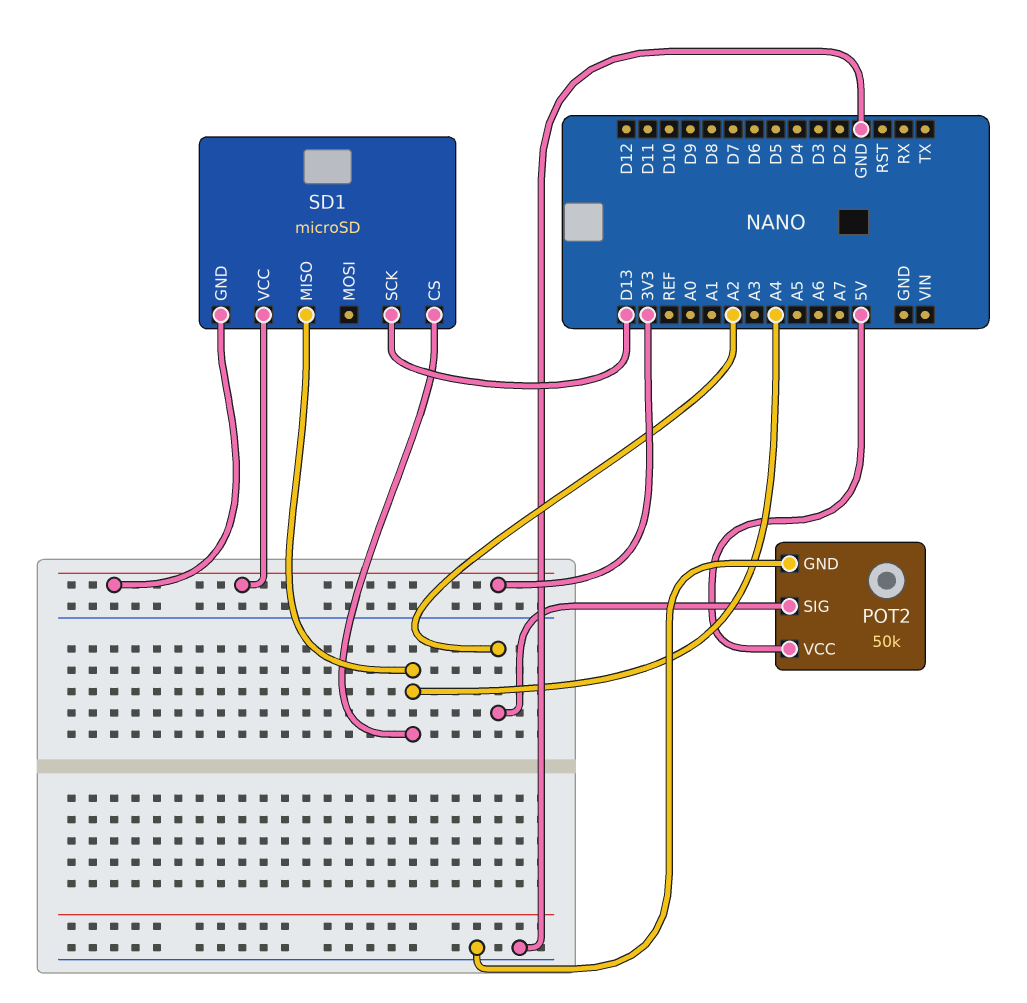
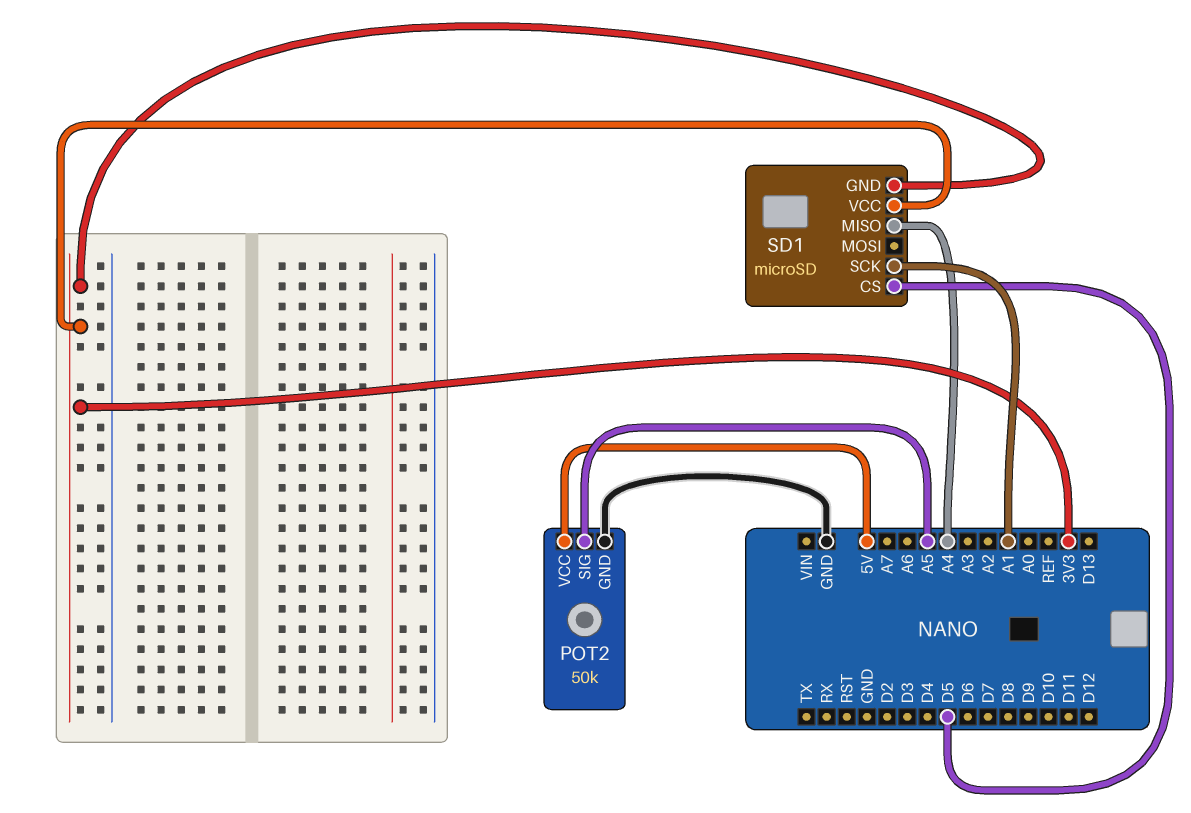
POT2 pin SIG: A2 -> A5
SD1 pin CS: A4 -> D5
SD1 pin SCK: D13 -> A1

